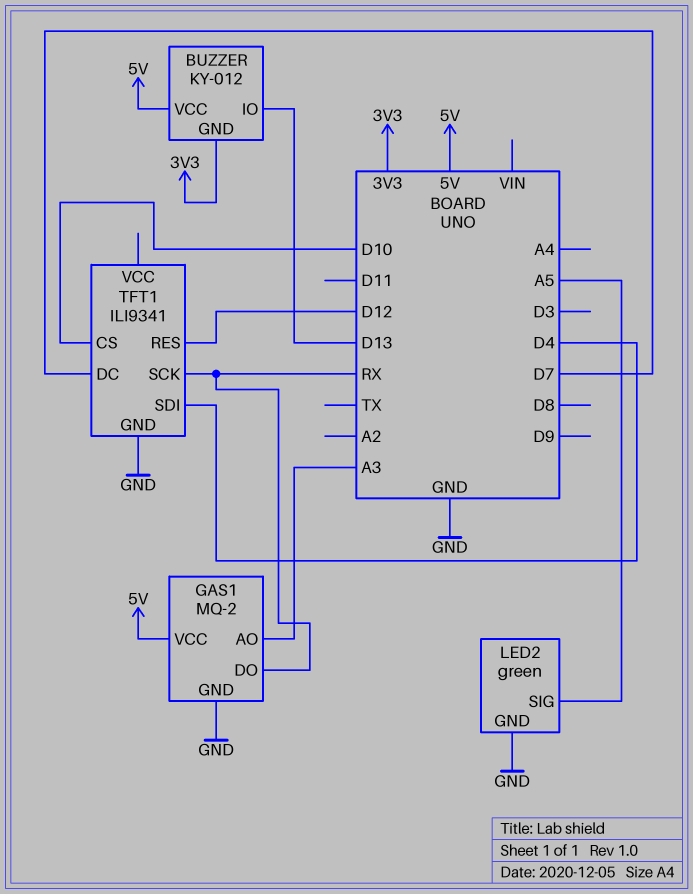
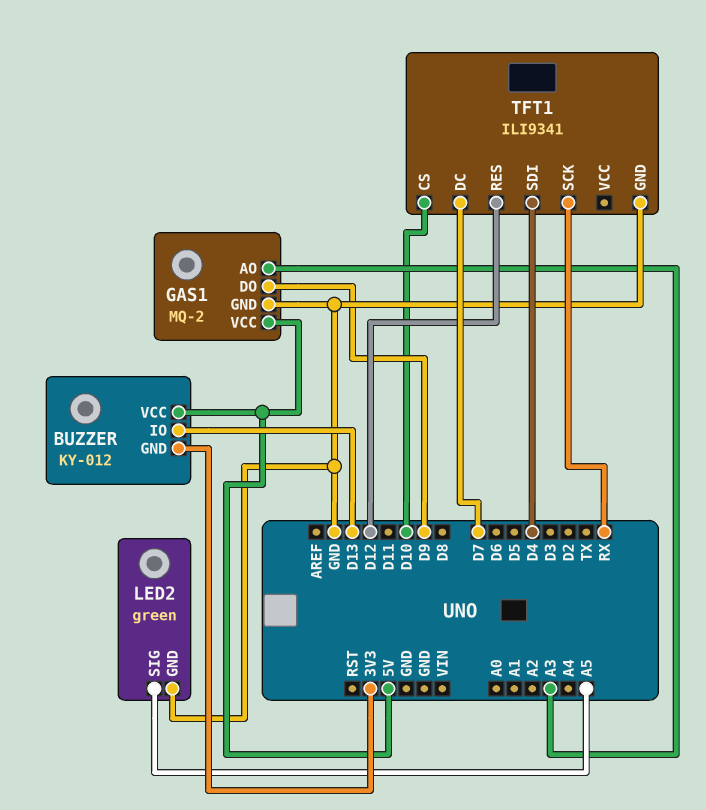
GAS1 pin DO: RX -> D9

